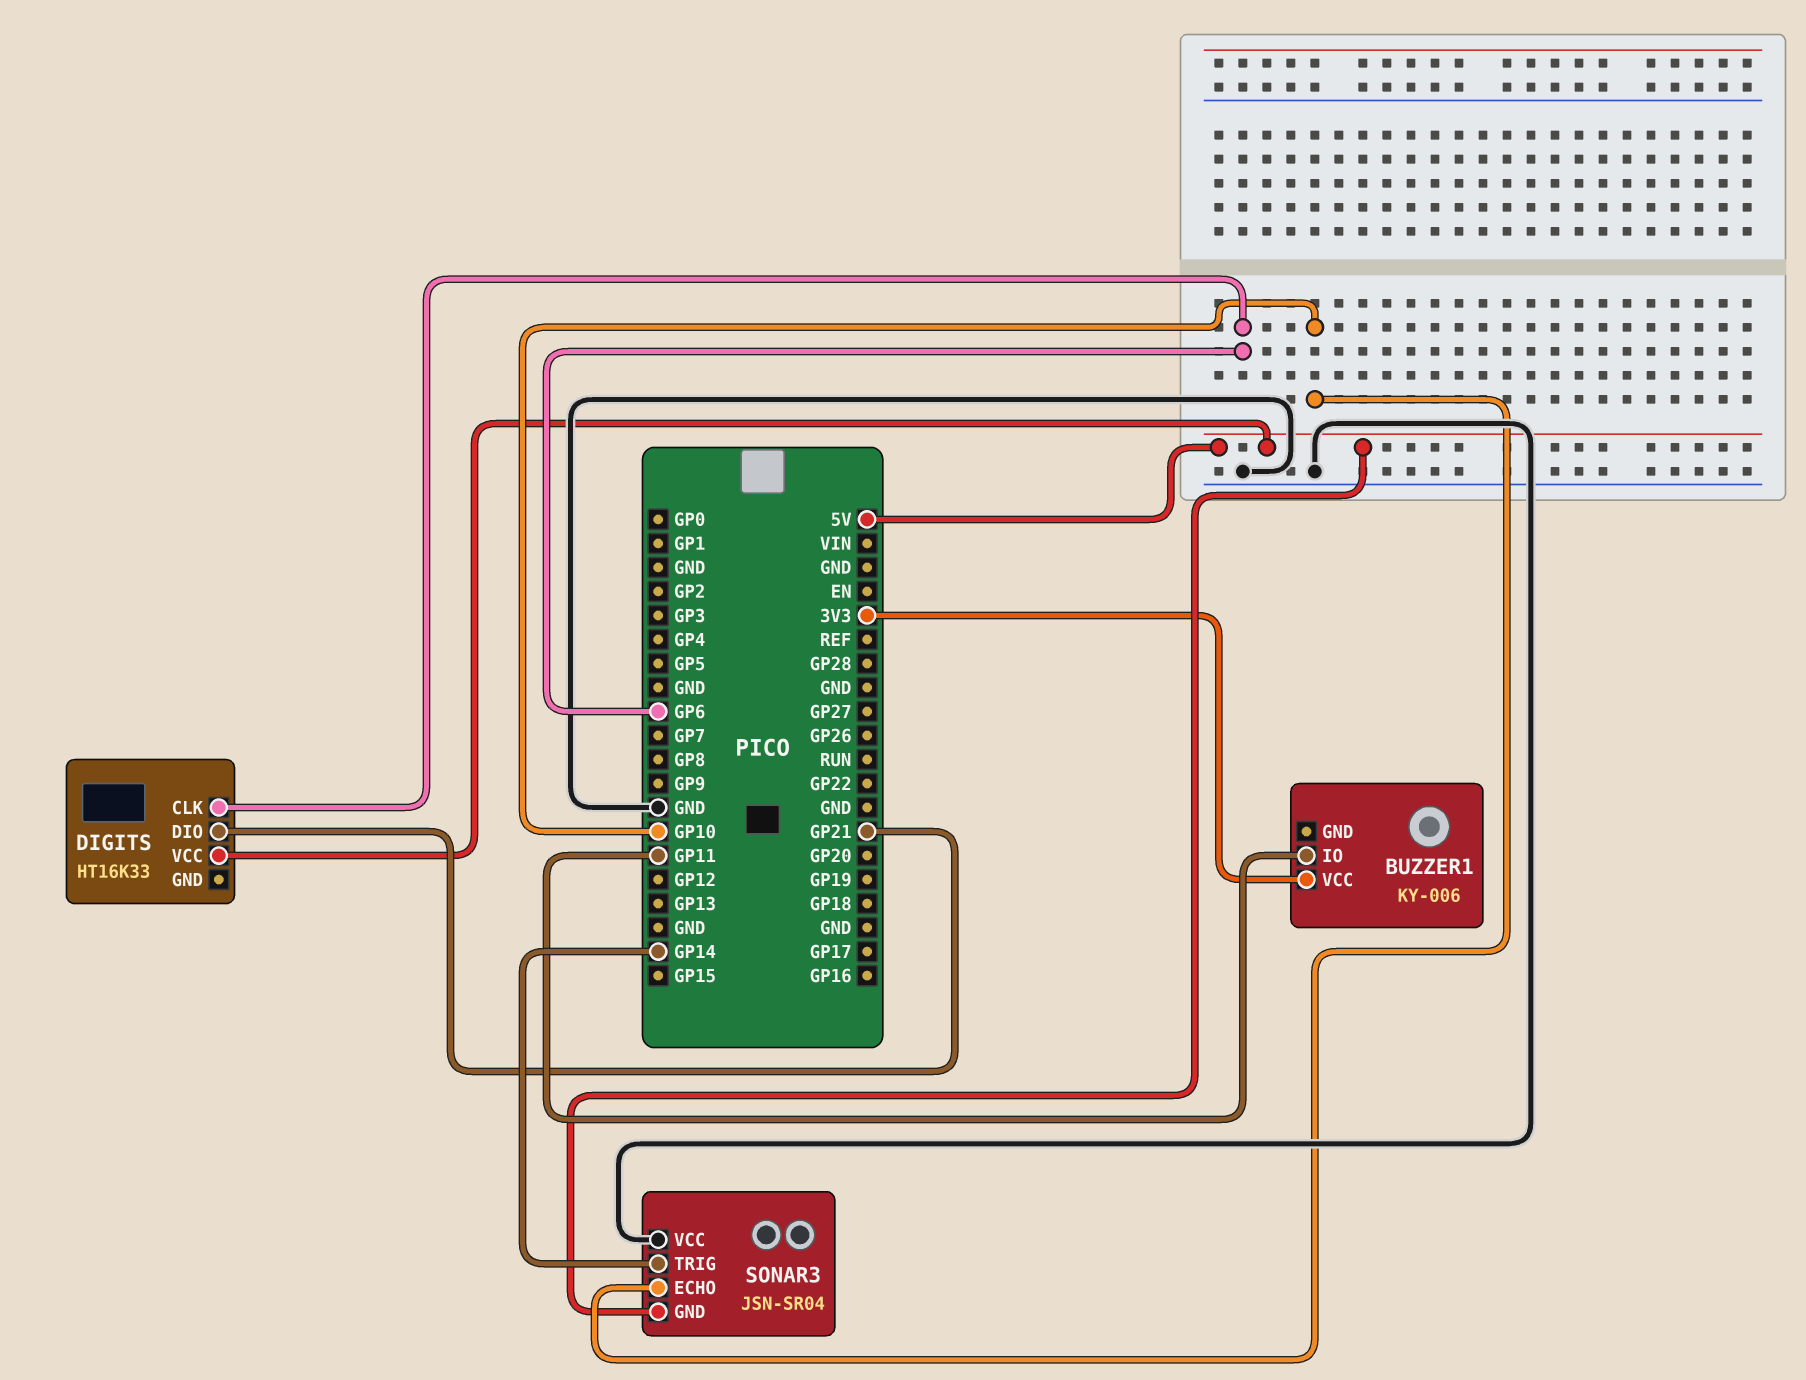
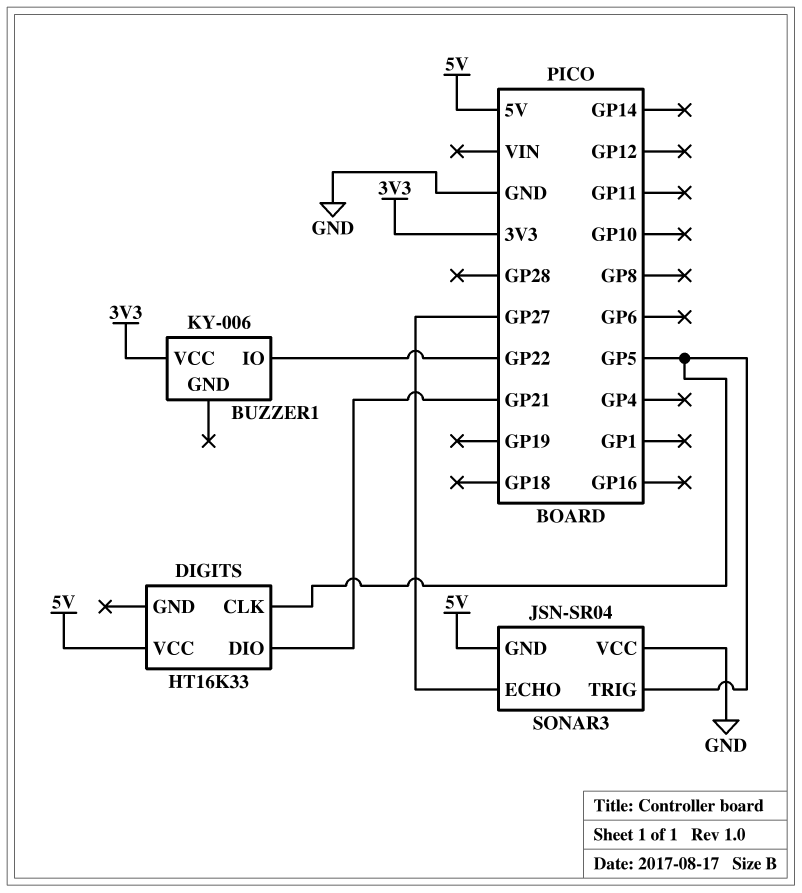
BUZZER1 pin IO: GP11 -> GP22
DIGITS pin CLK: GP6 -> GP5
SONAR3 pin ECHO: GP10 -> GP27
SONAR3 pin TRIG: GP14 -> GP5

